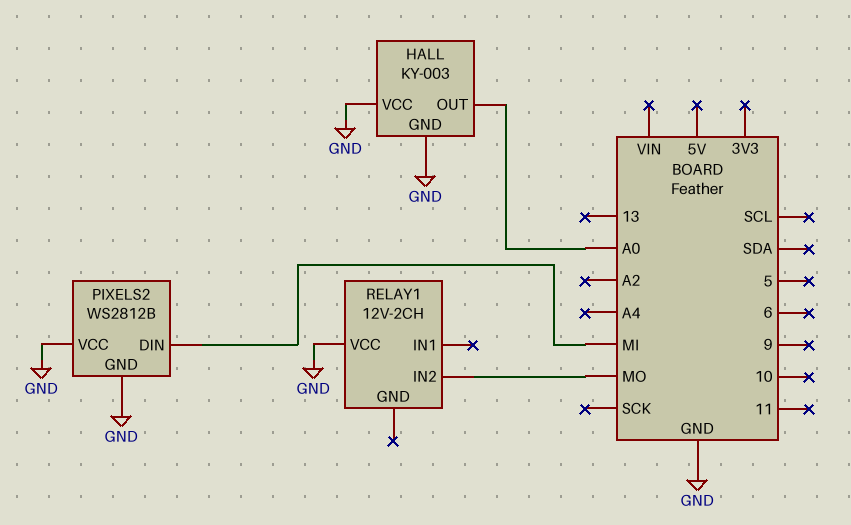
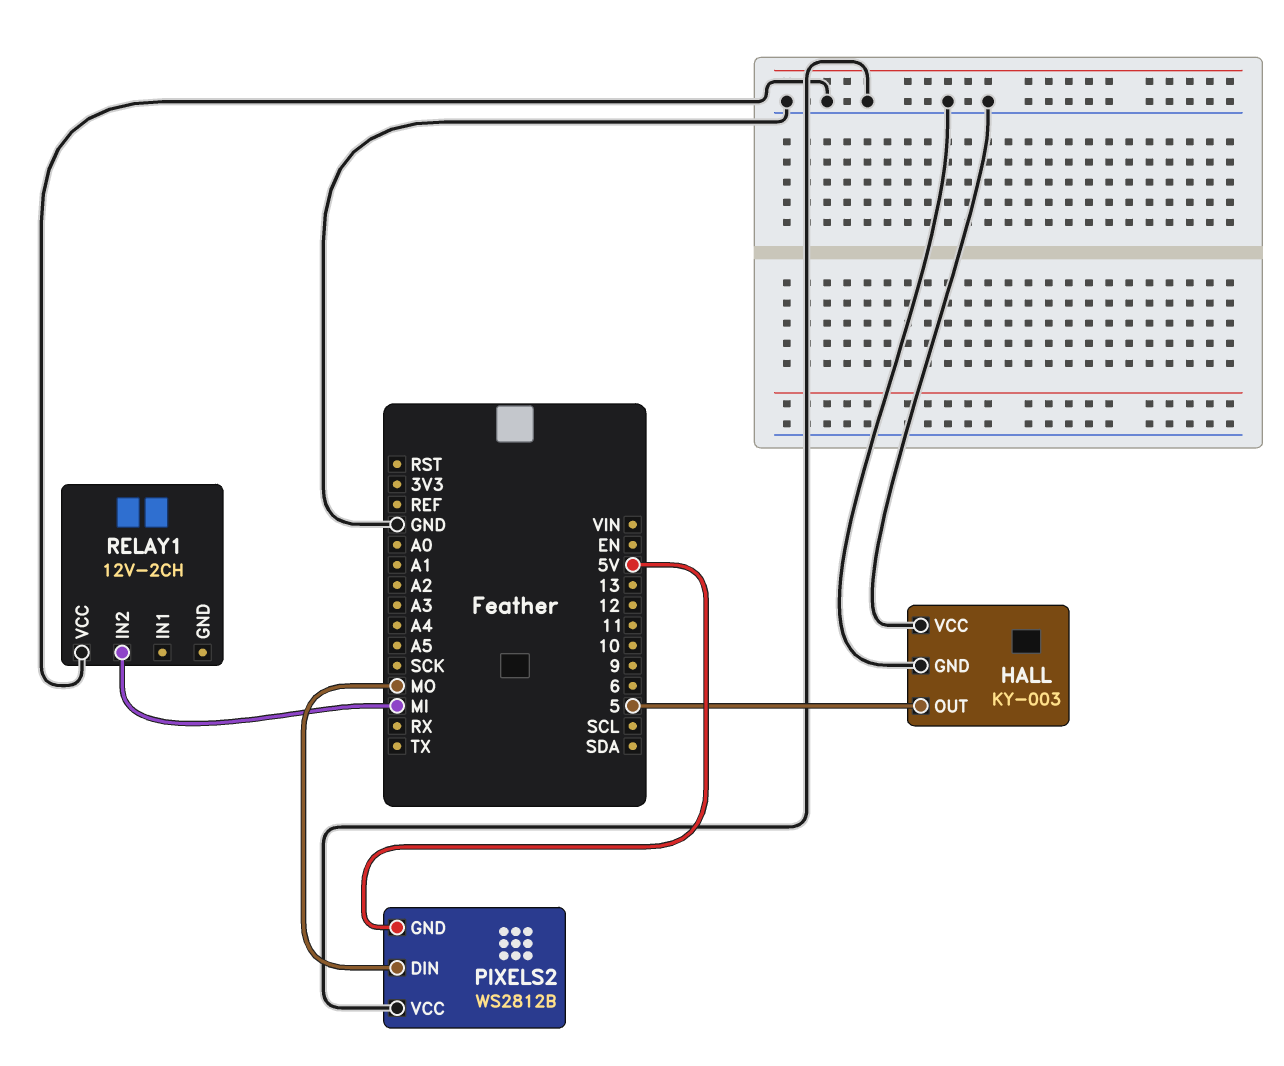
HALL pin OUT: A0 -> 5
PIXELS2 pin DIN: MI -> MO
PIXELS2 pin GND: GND -> 5V
RELAY1 pin IN2: MO -> MI

